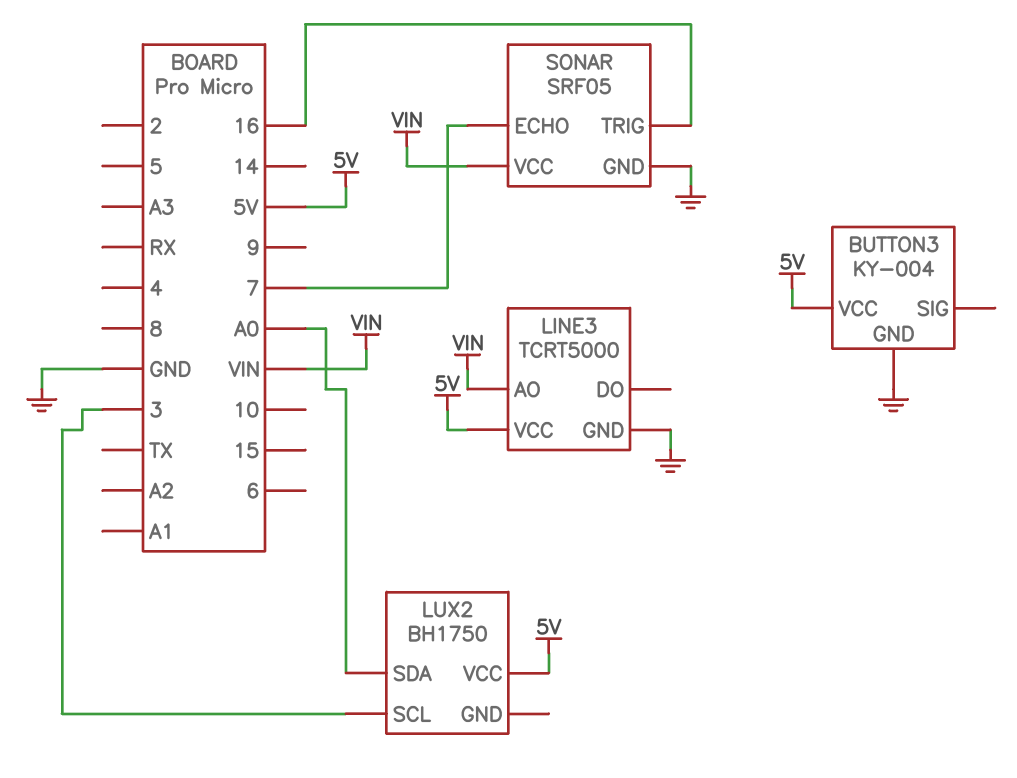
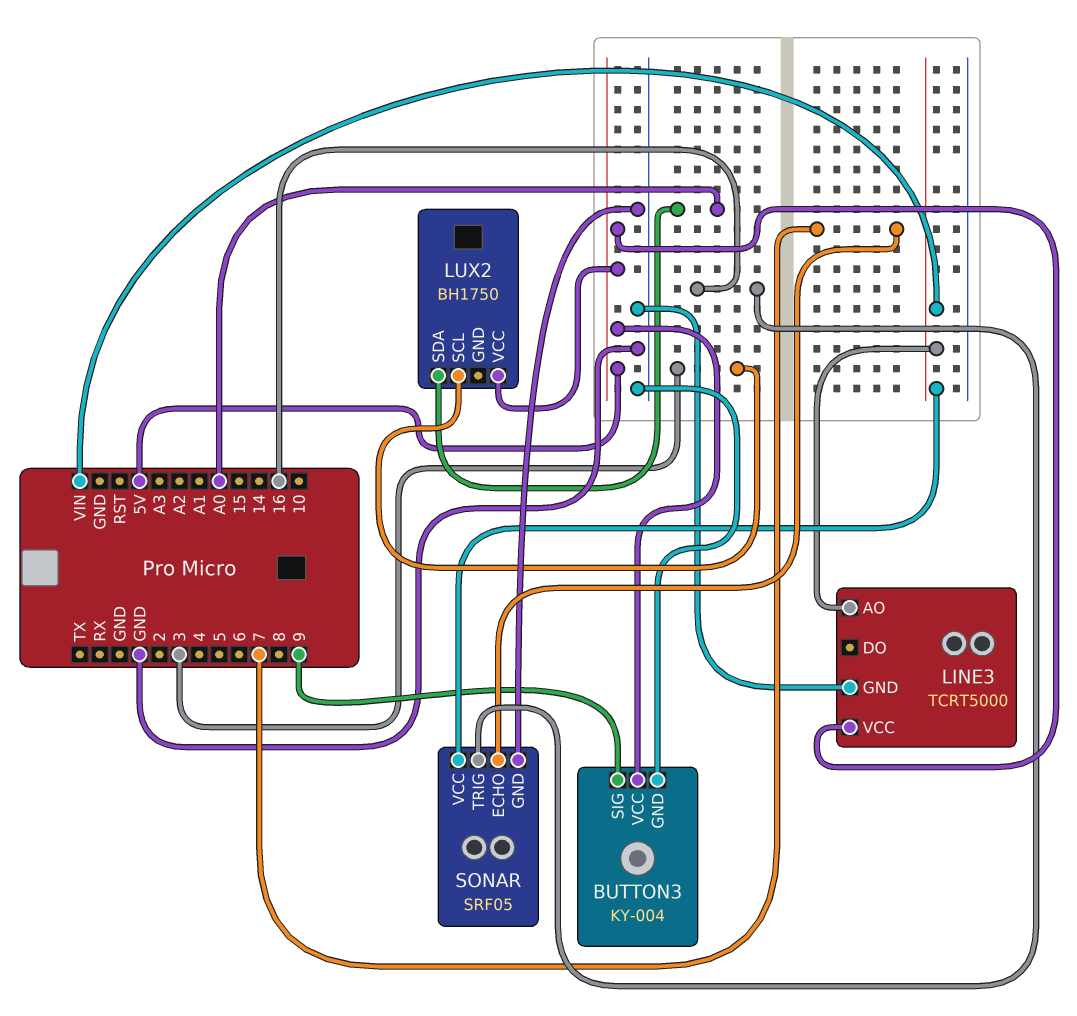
BUTTON3 pin SIG: none -> 9

